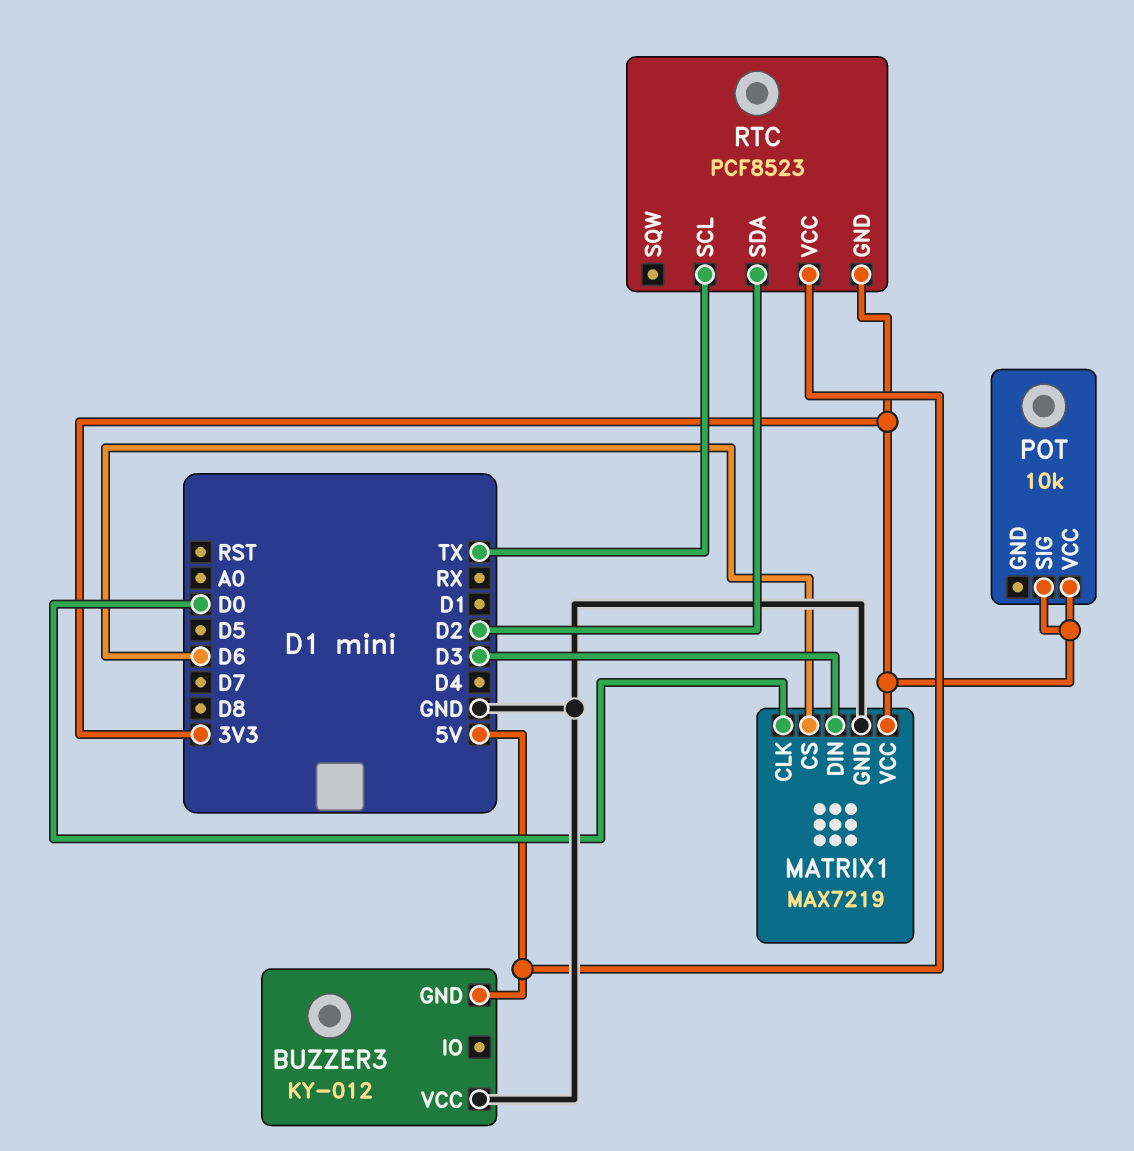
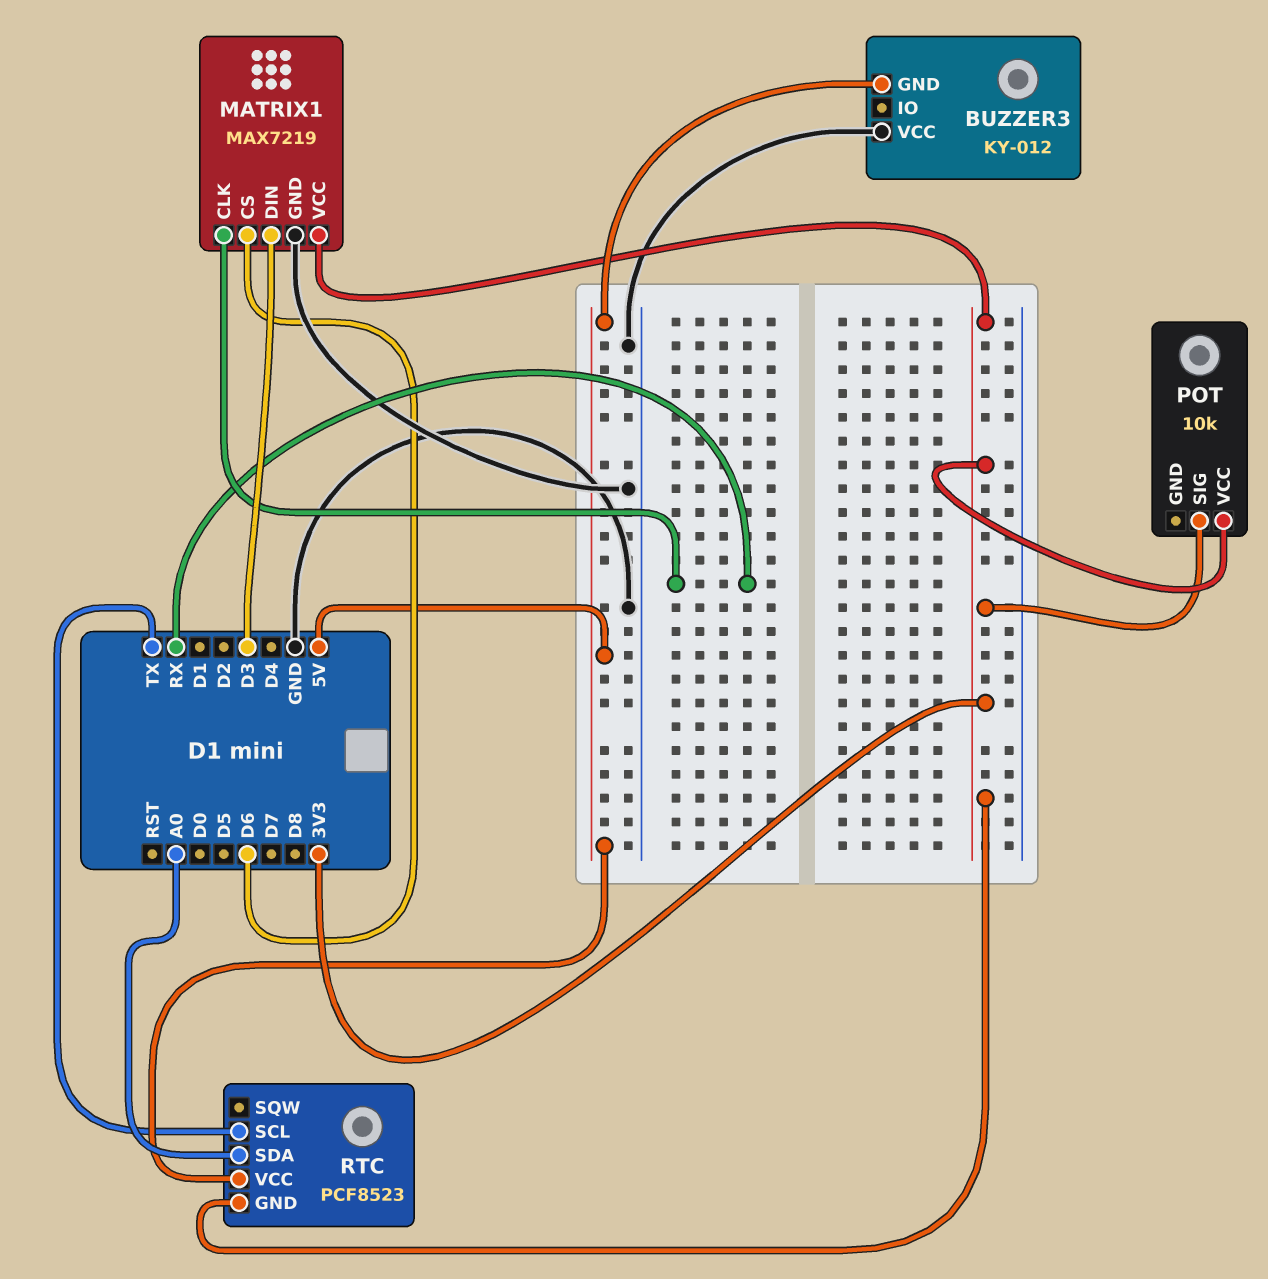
MATRIX1 pin CLK: D0 -> RX
RTC pin SDA: D2 -> A0

